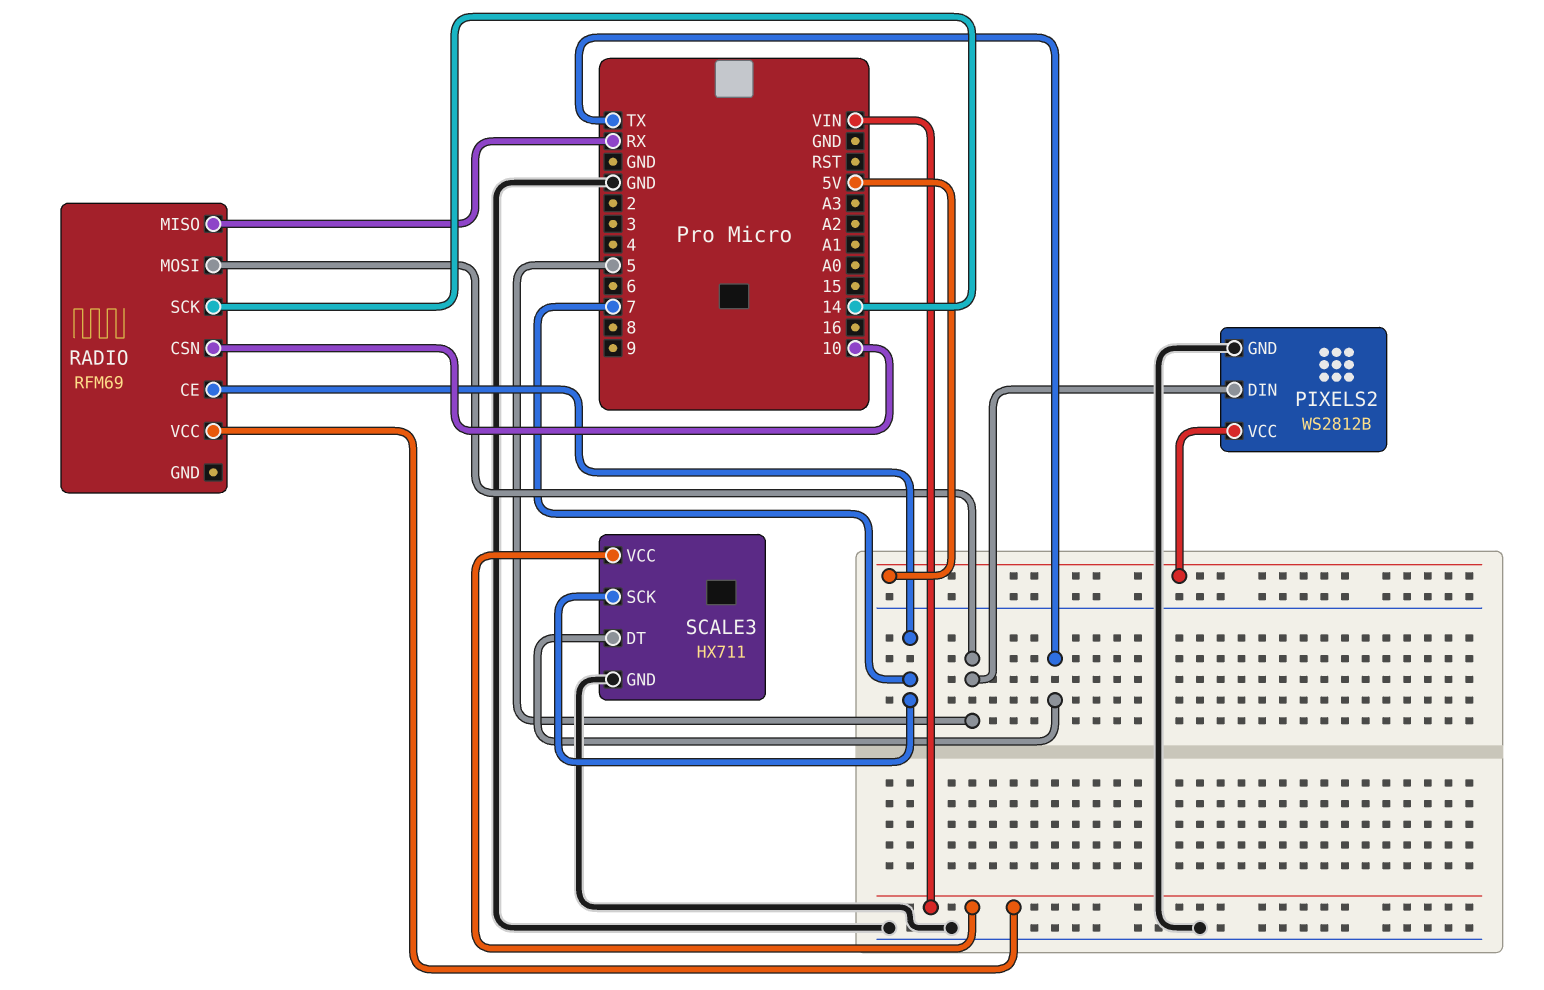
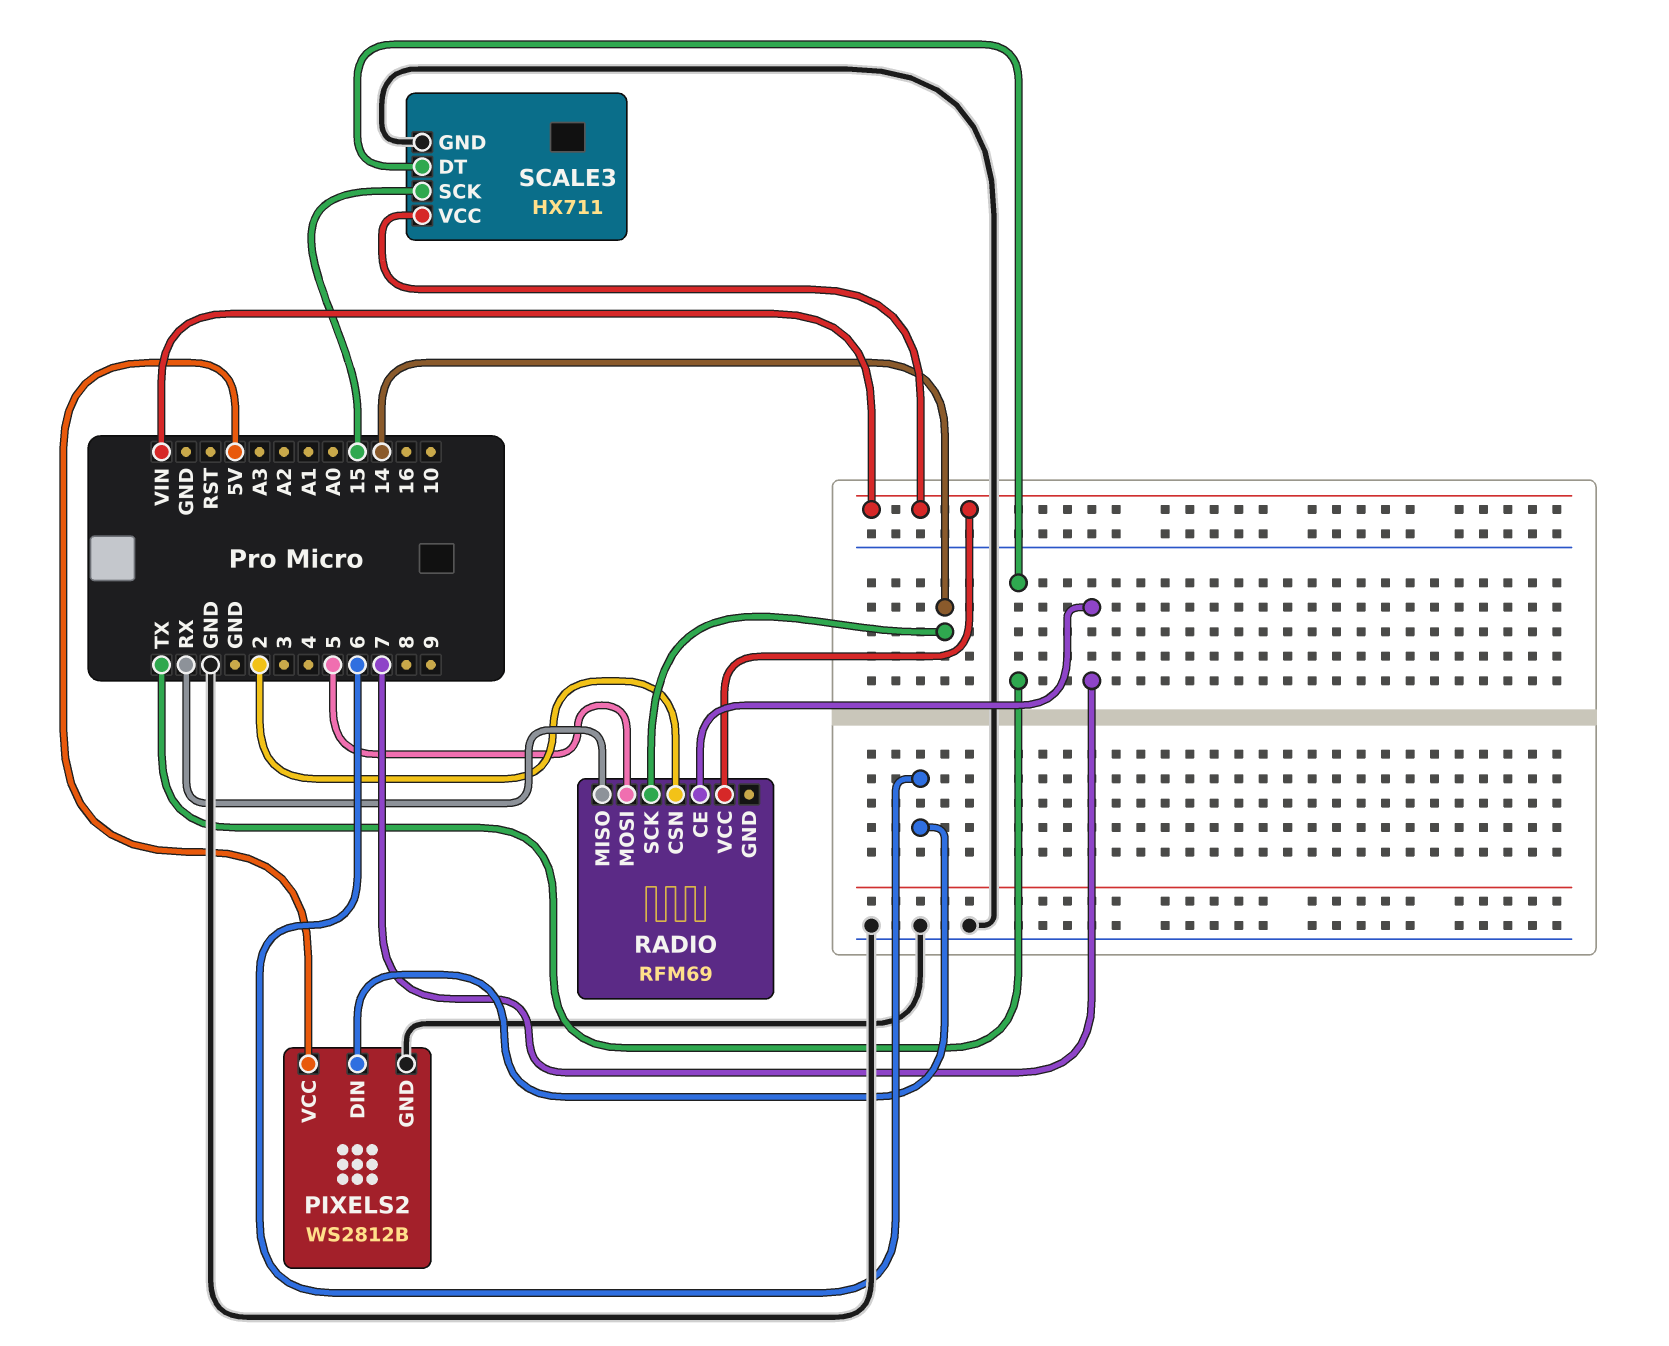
PIXELS2 pin DIN: 5 -> 6
RADIO pin CSN: 10 -> 2
SCALE3 pin SCK: 7 -> 15

